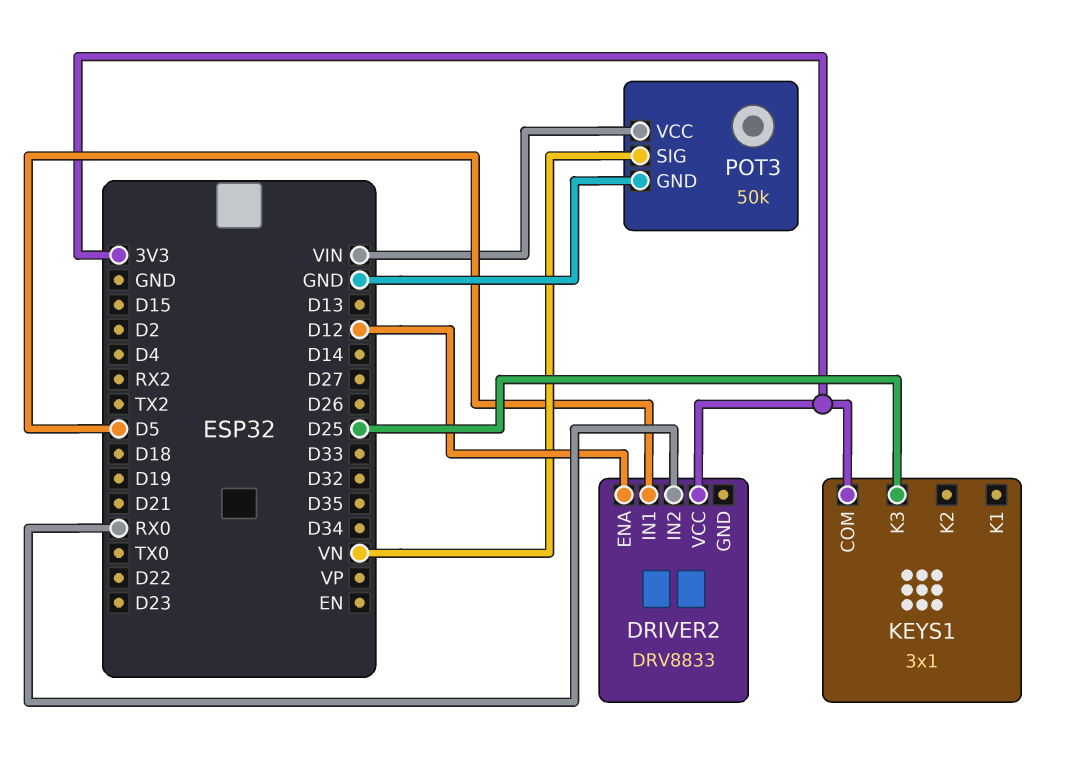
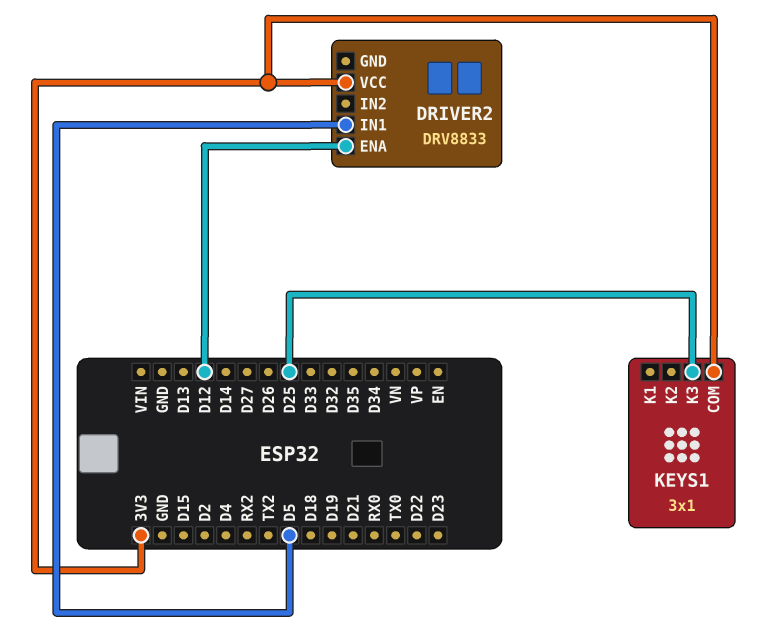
DRIVER2 pin IN2: RX0 -> none
POT3: 50k -> none
POT3 pin GND: GND -> none
POT3 pin SIG: VN -> none
POT3 pin VCC: VIN -> none

